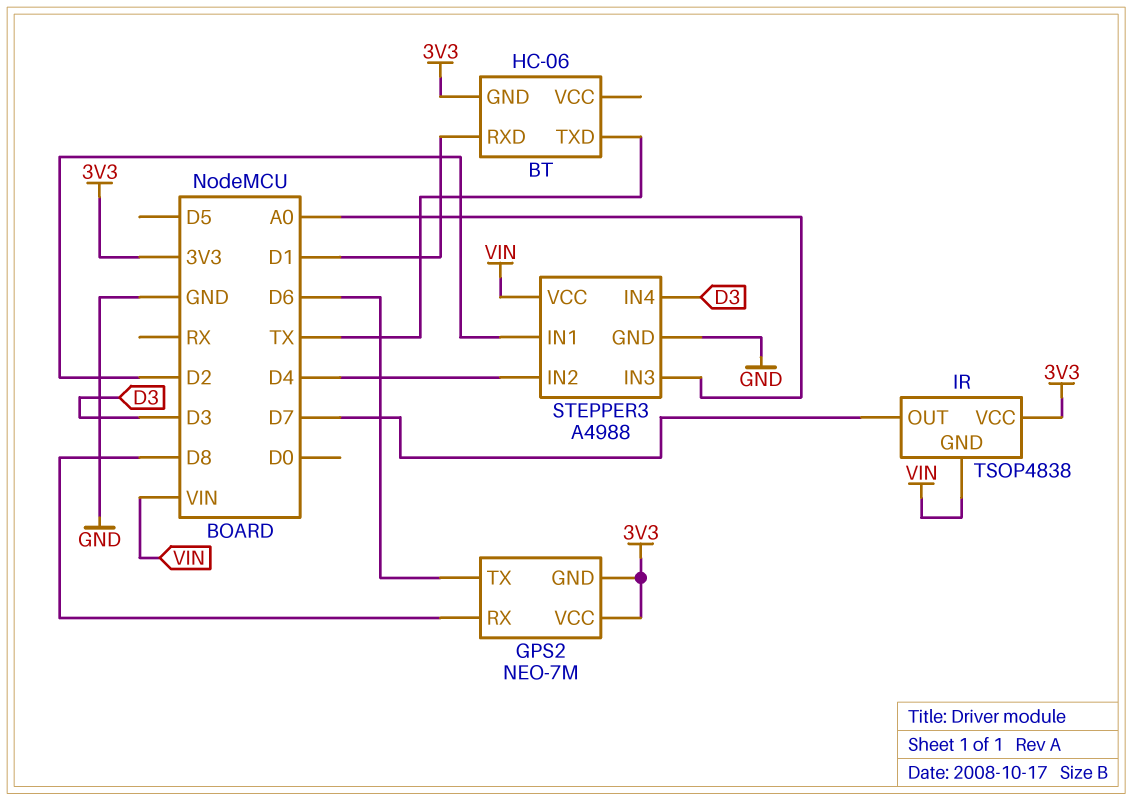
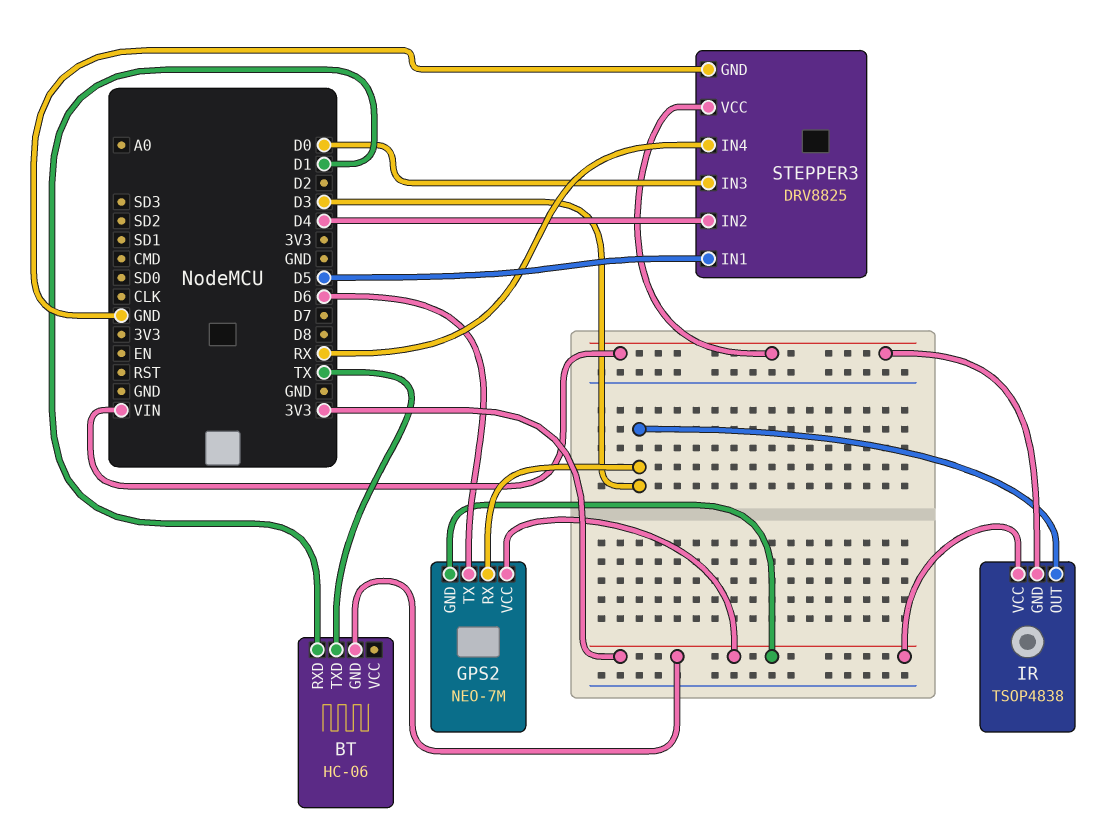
GPS2 pin RX: D8 -> D3
IR pin OUT: D7 -> D3
STEPPER3: A4988 -> DRV8825
STEPPER3 pin IN1: D2 -> D5
STEPPER3 pin IN3: A0 -> D0
STEPPER3 pin IN4: D3 -> RX

